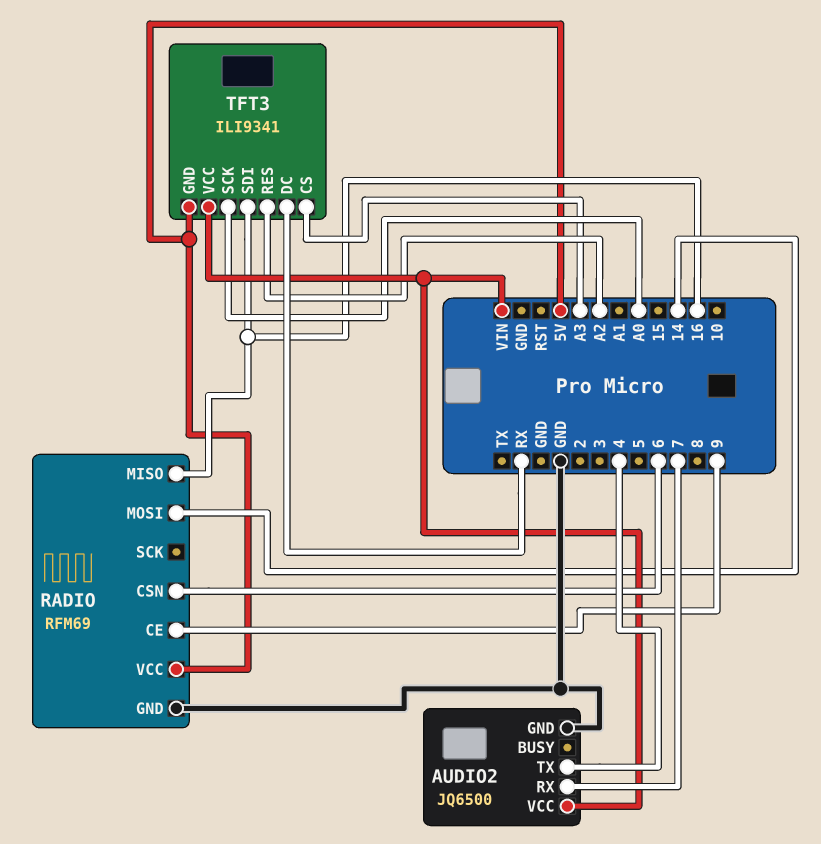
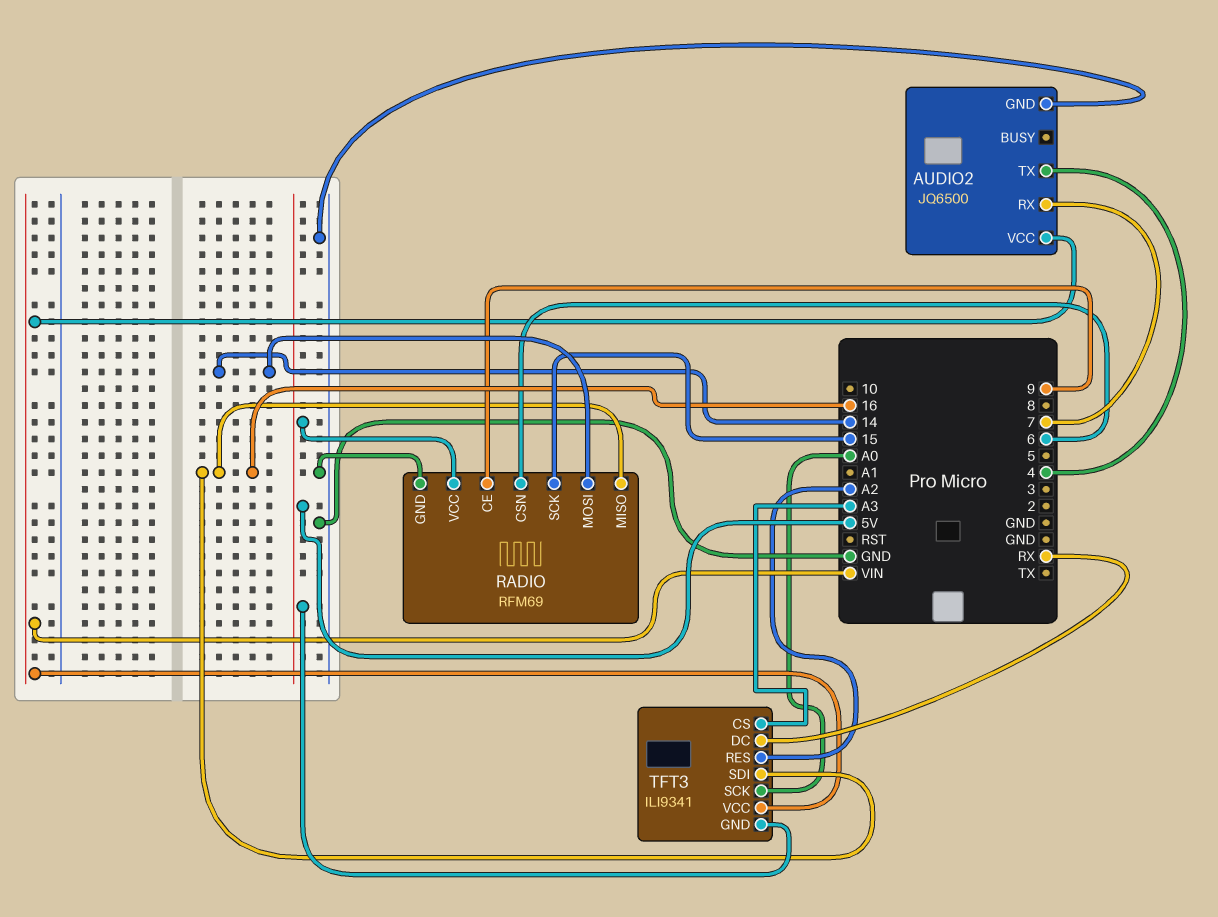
RADIO pin SCK: none -> 15

